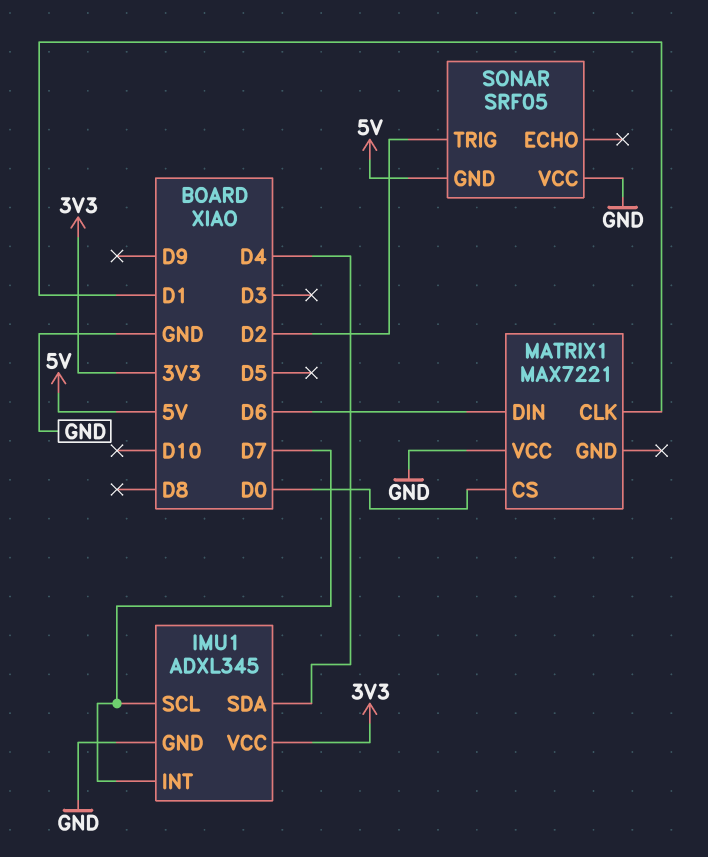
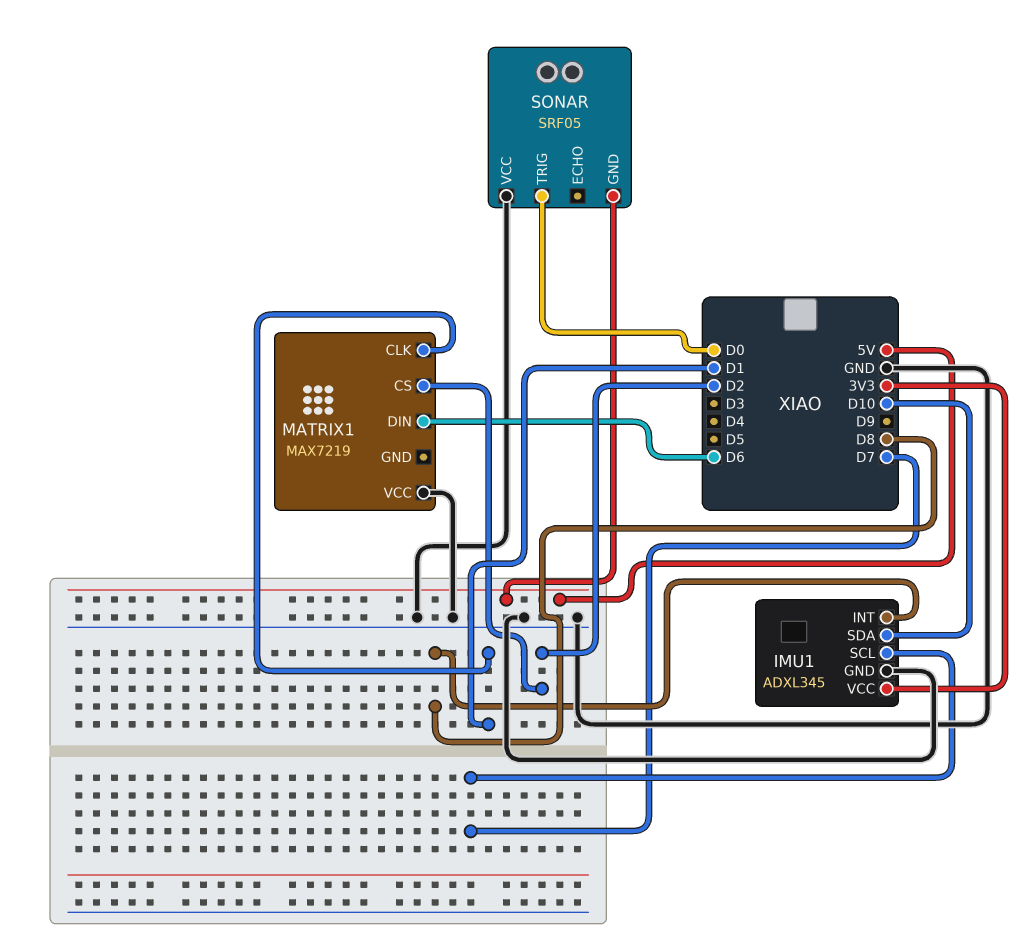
IMU1 pin INT: D7 -> D8
IMU1 pin SDA: D4 -> D10
MATRIX1: MAX7221 -> MAX7219
MATRIX1 pin CS: D0 -> D2
SONAR pin TRIG: D2 -> D0

